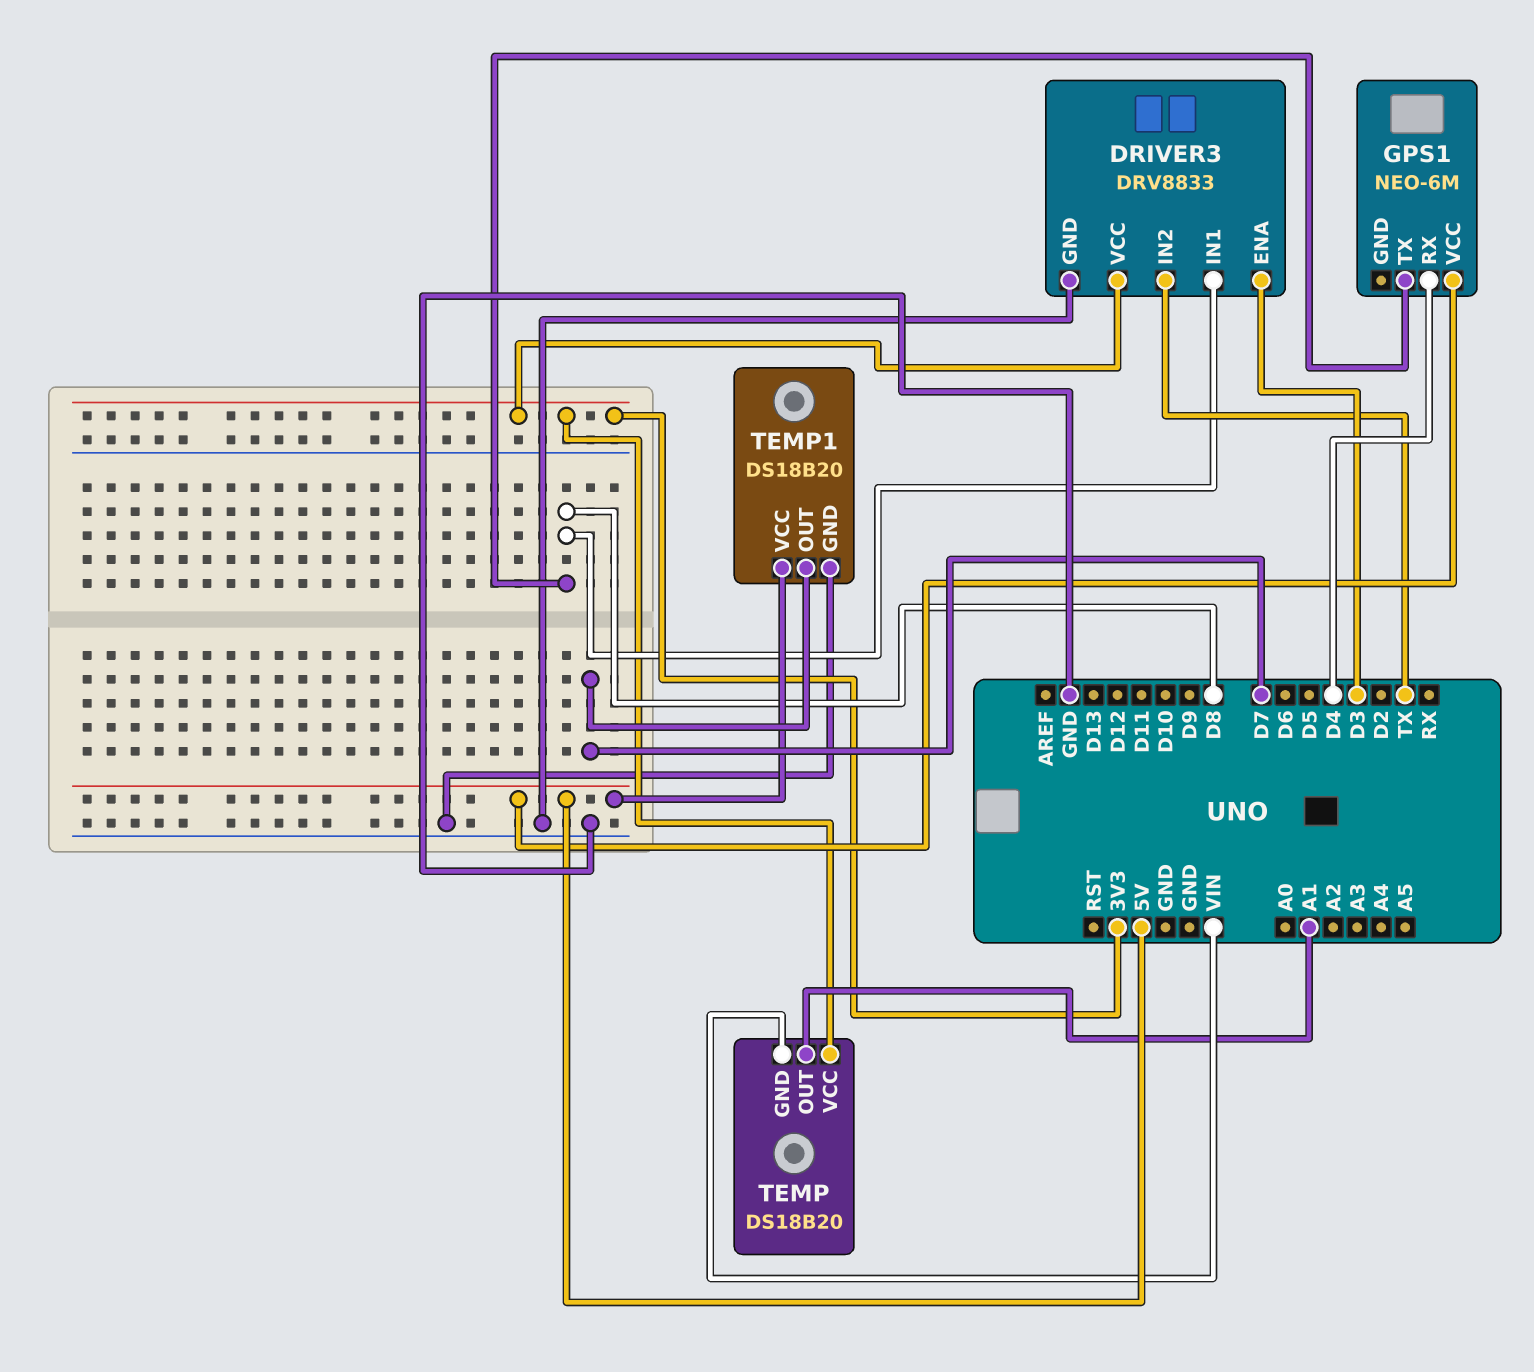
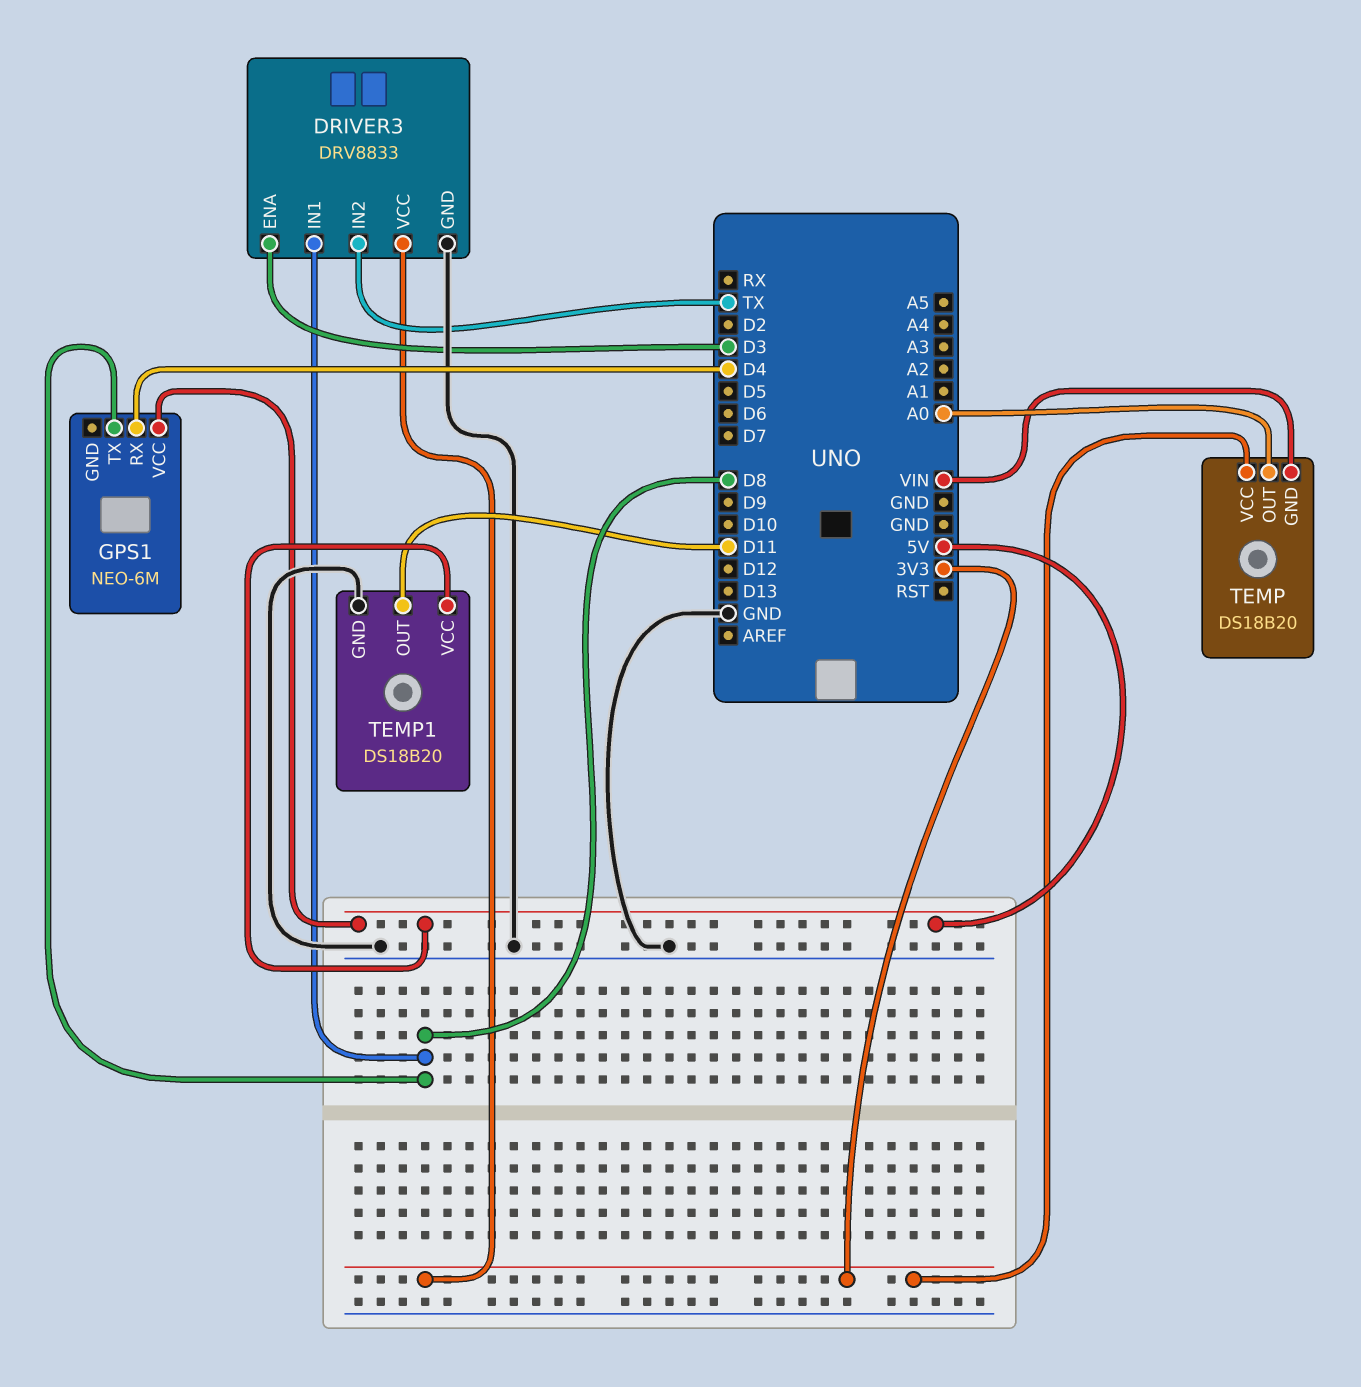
TEMP pin OUT: A1 -> A0
TEMP1 pin OUT: D7 -> D11

